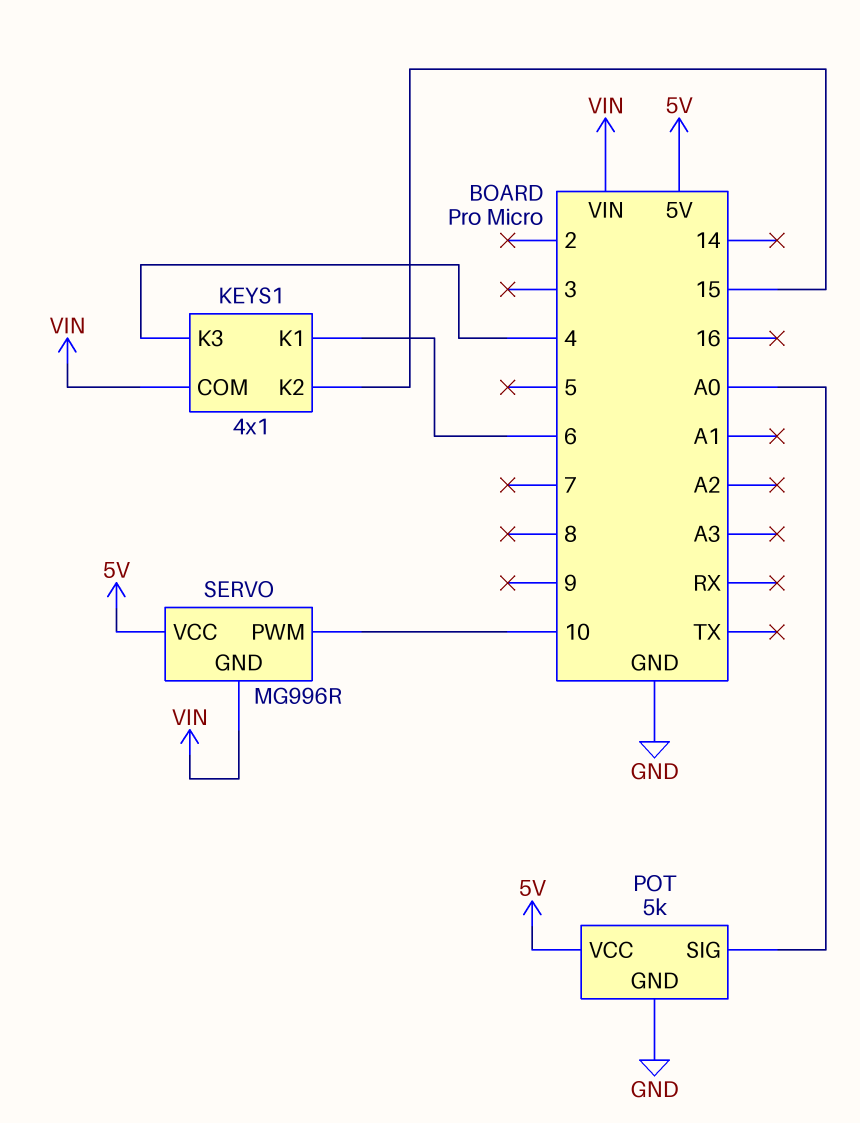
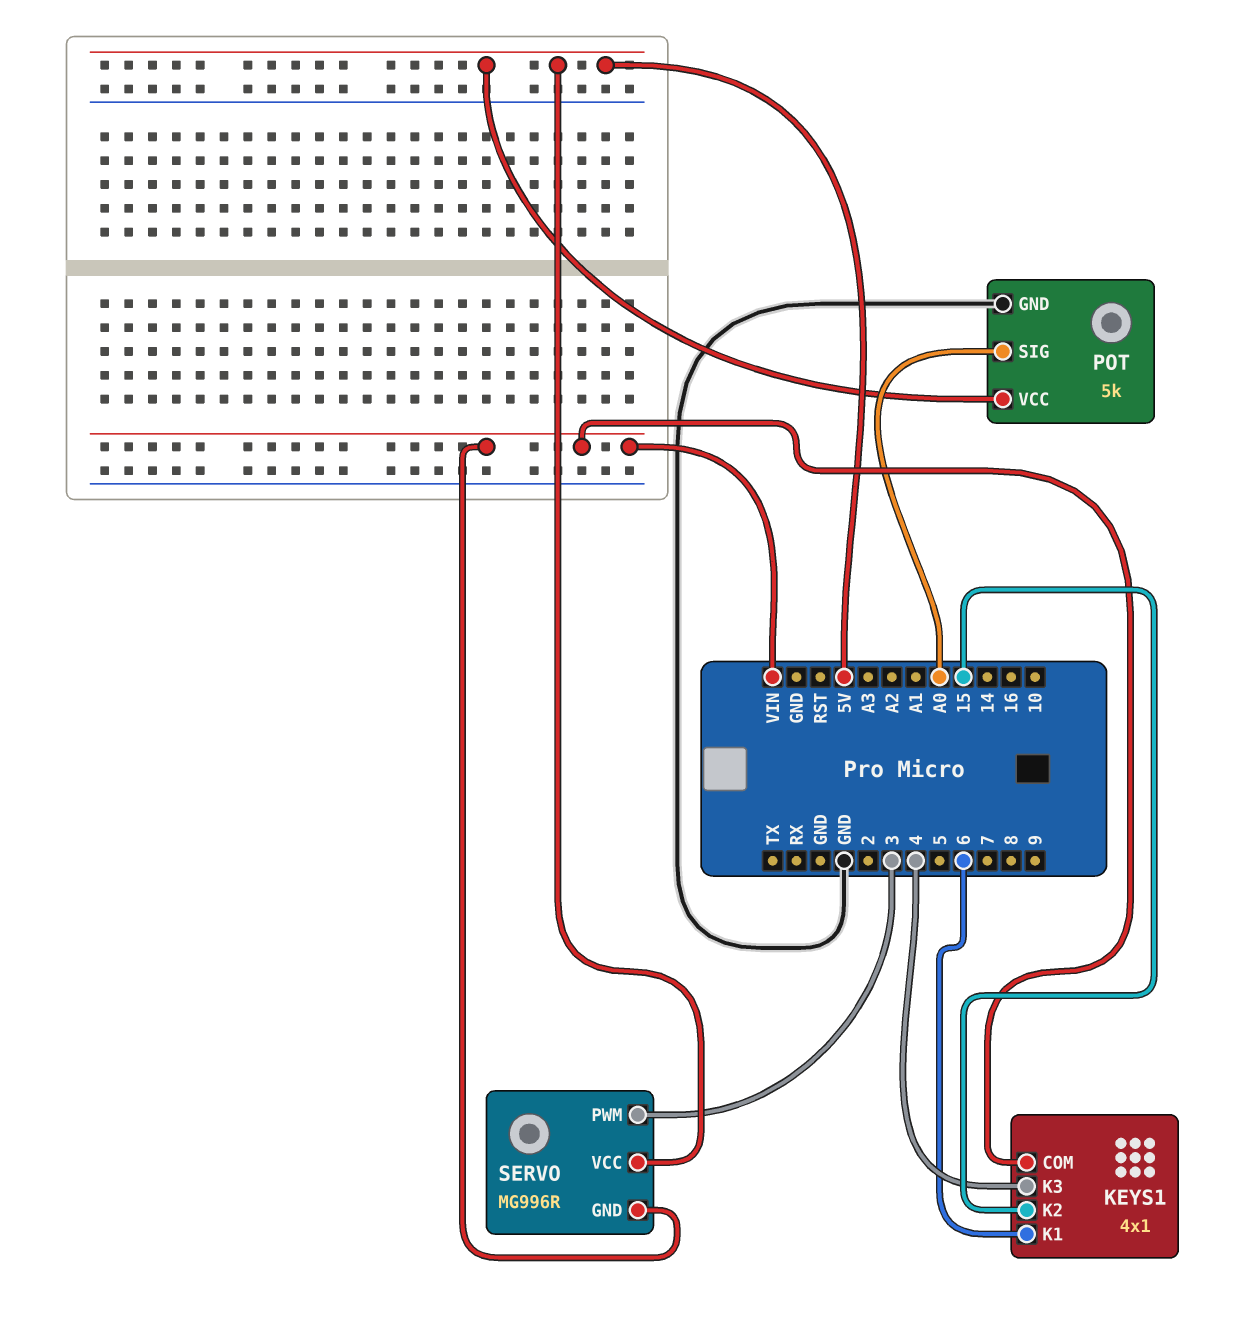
SERVO pin PWM: 10 -> 3

